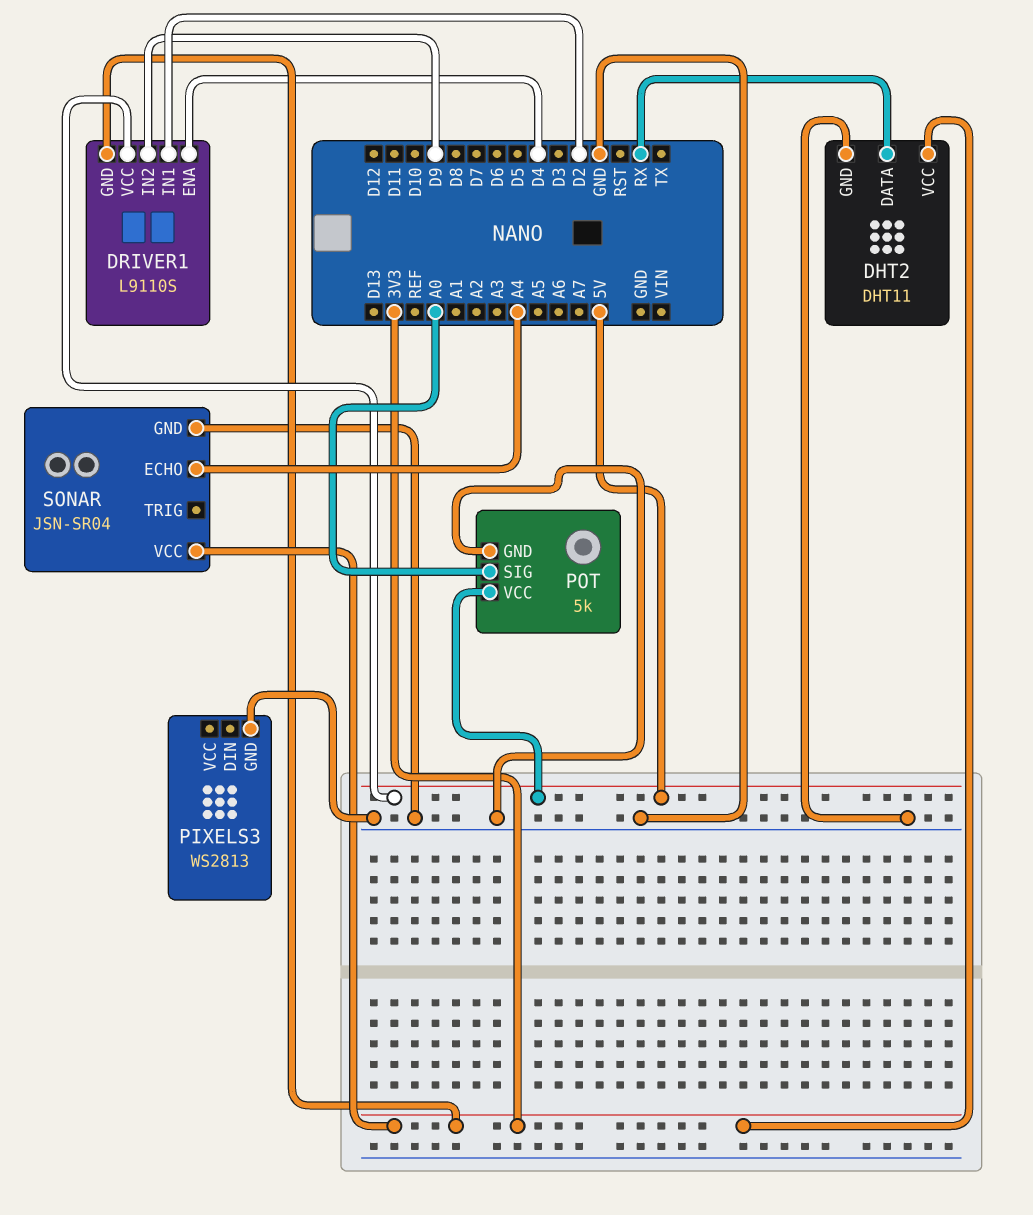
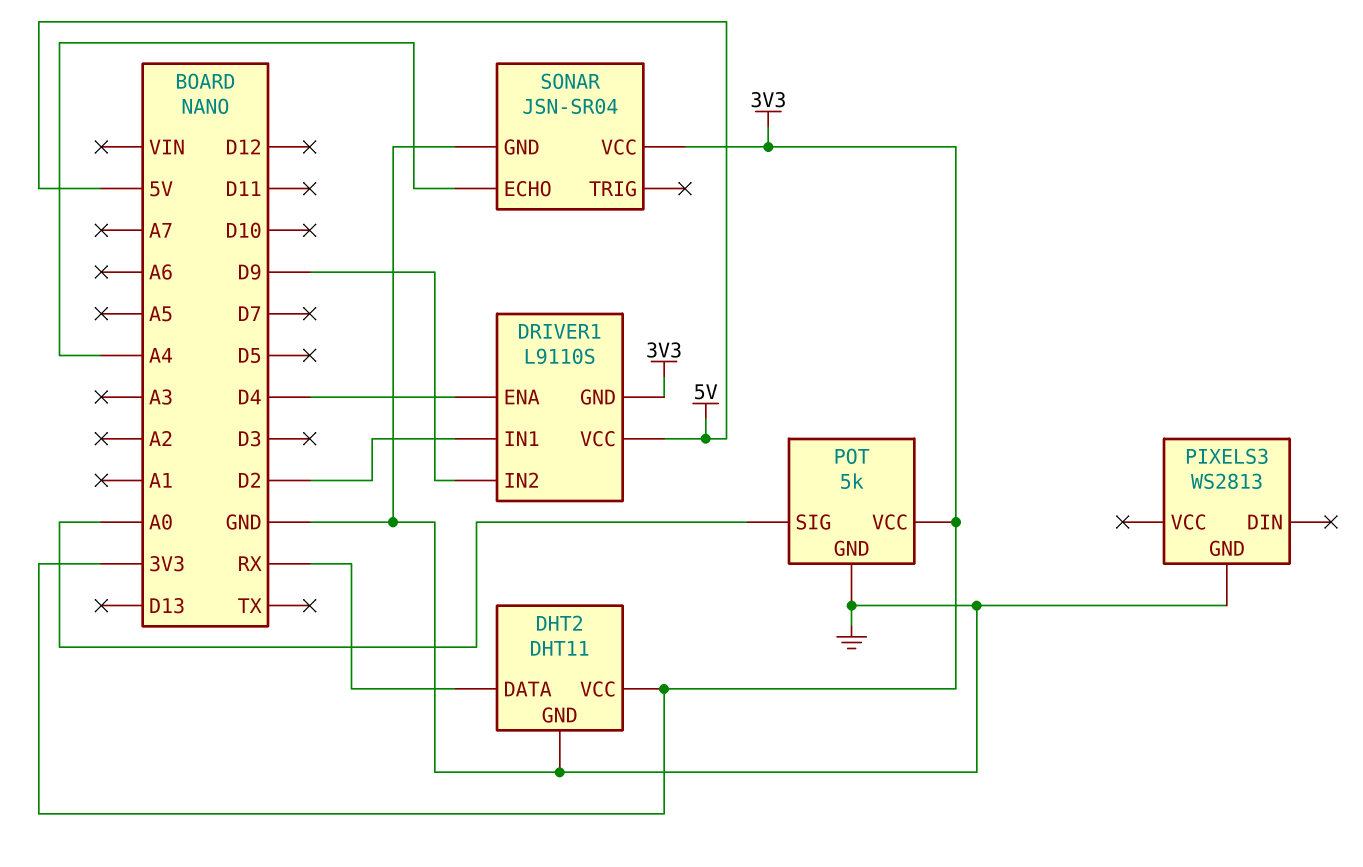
POT pin VCC: 5V -> 3V3

